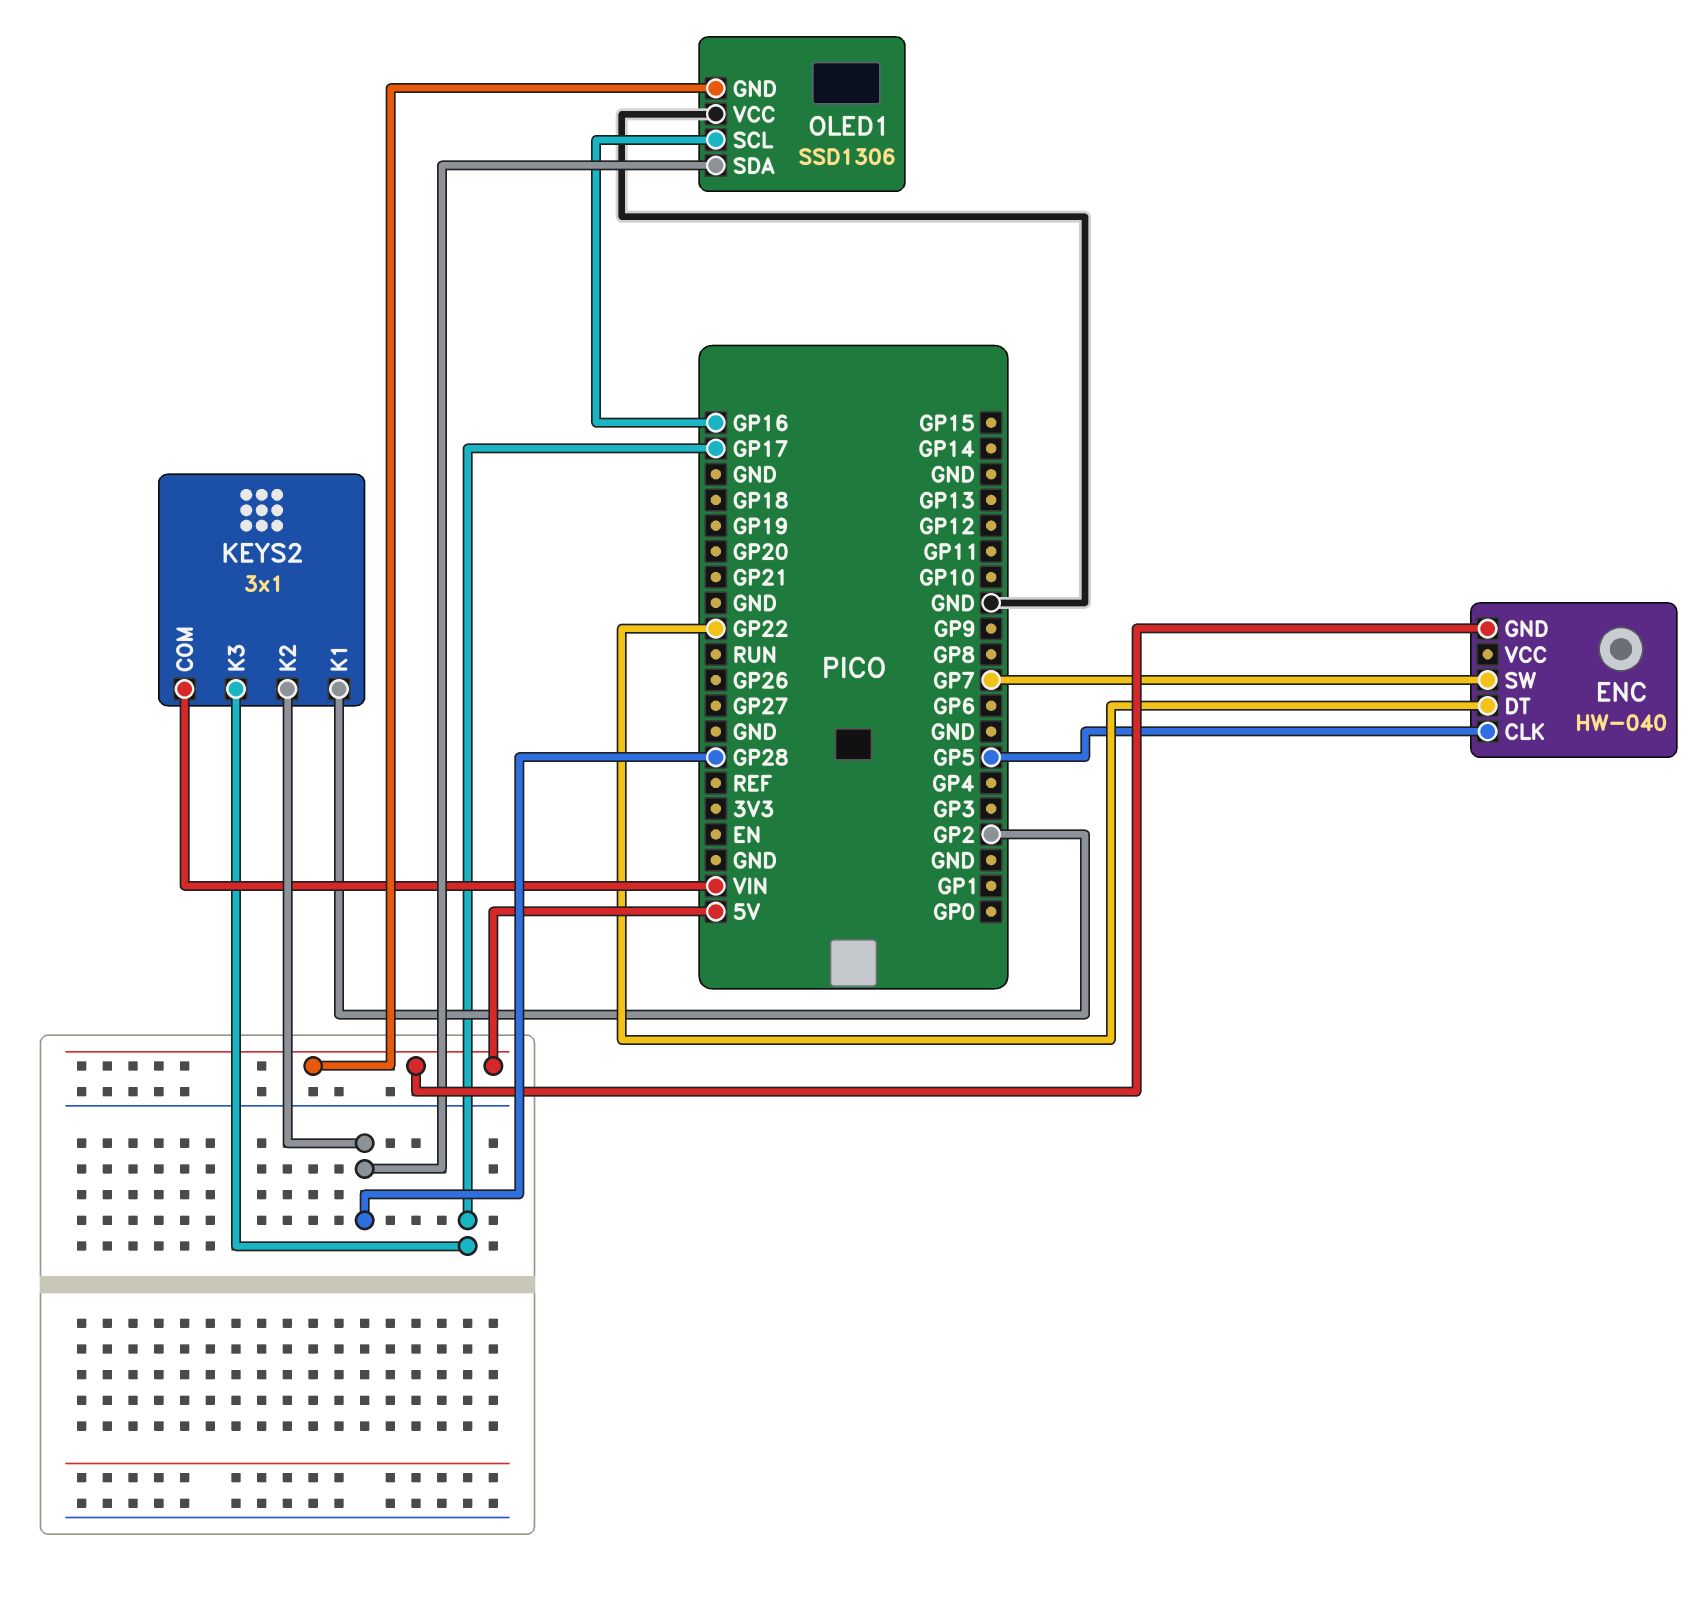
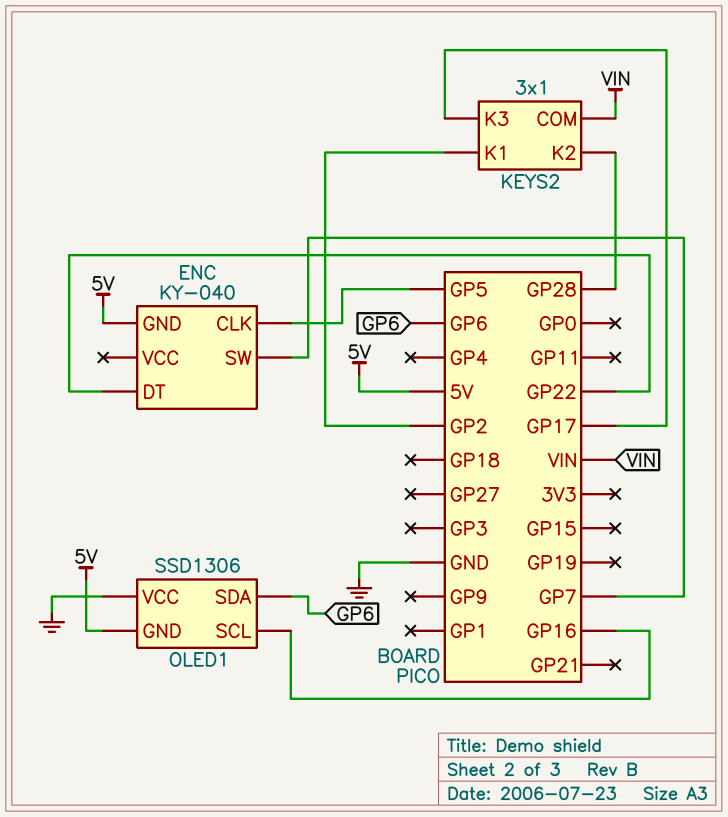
ENC: HW-040 -> KY-040
OLED1 pin SDA: GP28 -> GP6

